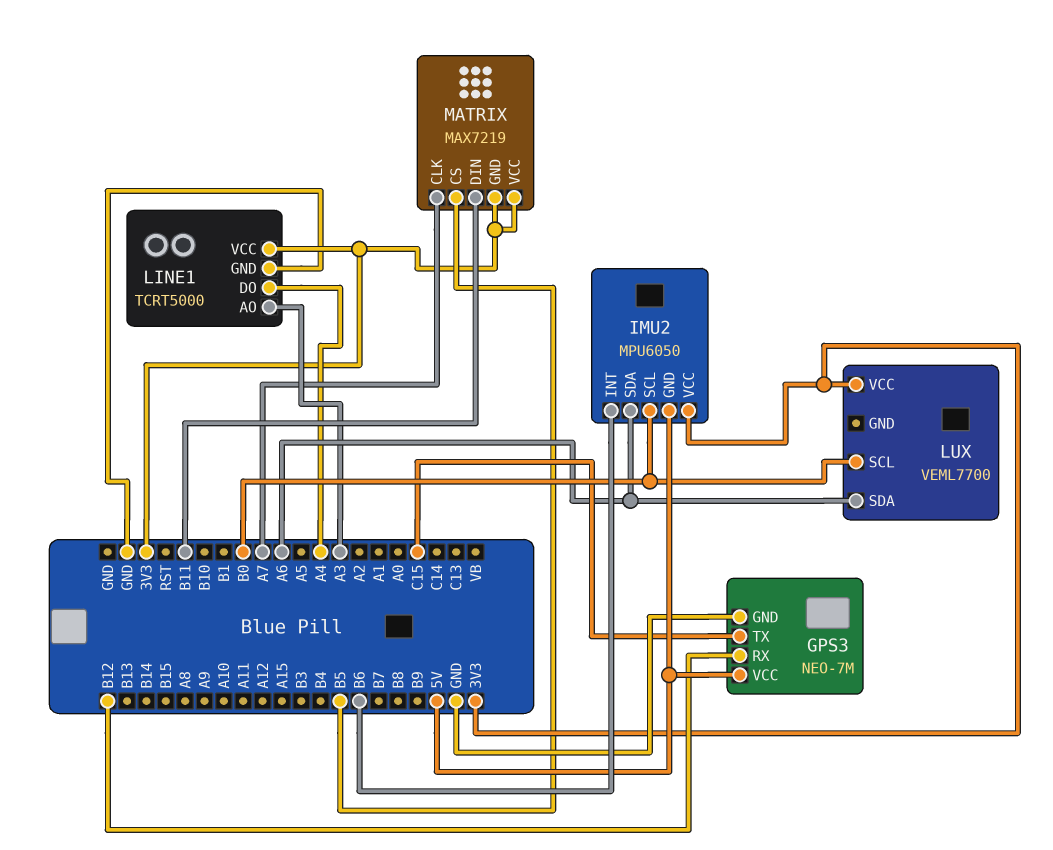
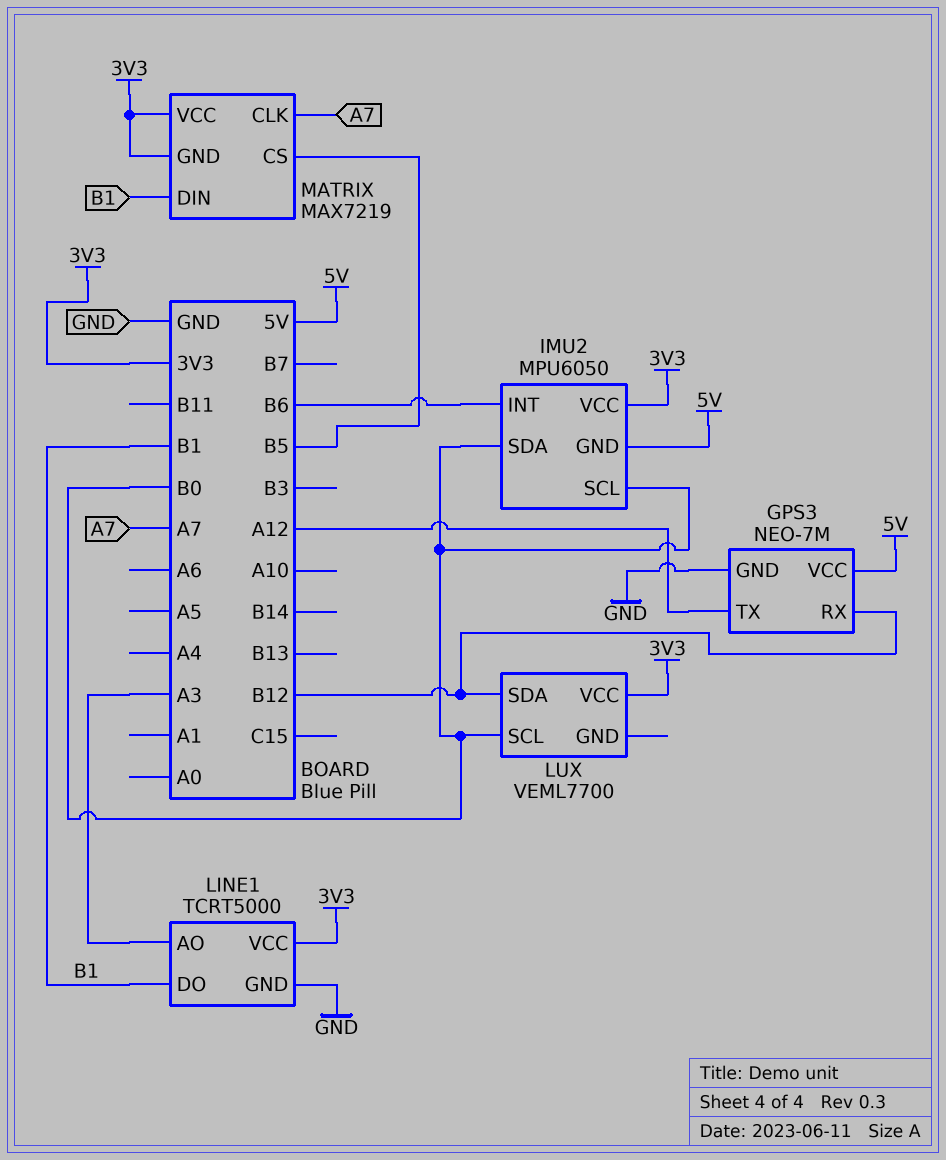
GPS3 pin TX: C15 -> A12
IMU2 pin SDA: A6 -> B0
LINE1 pin DO: A4 -> B1
LUX pin SDA: A6 -> B12
MATRIX pin DIN: B11 -> B1

